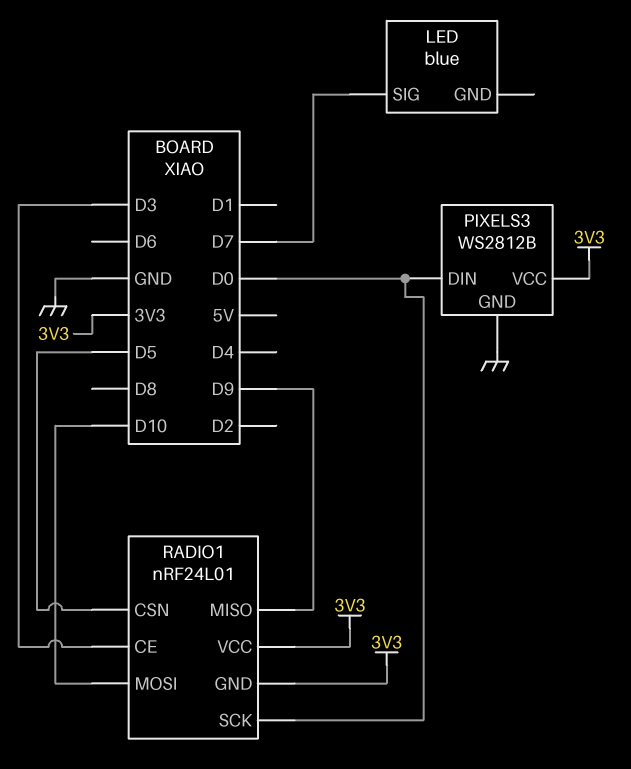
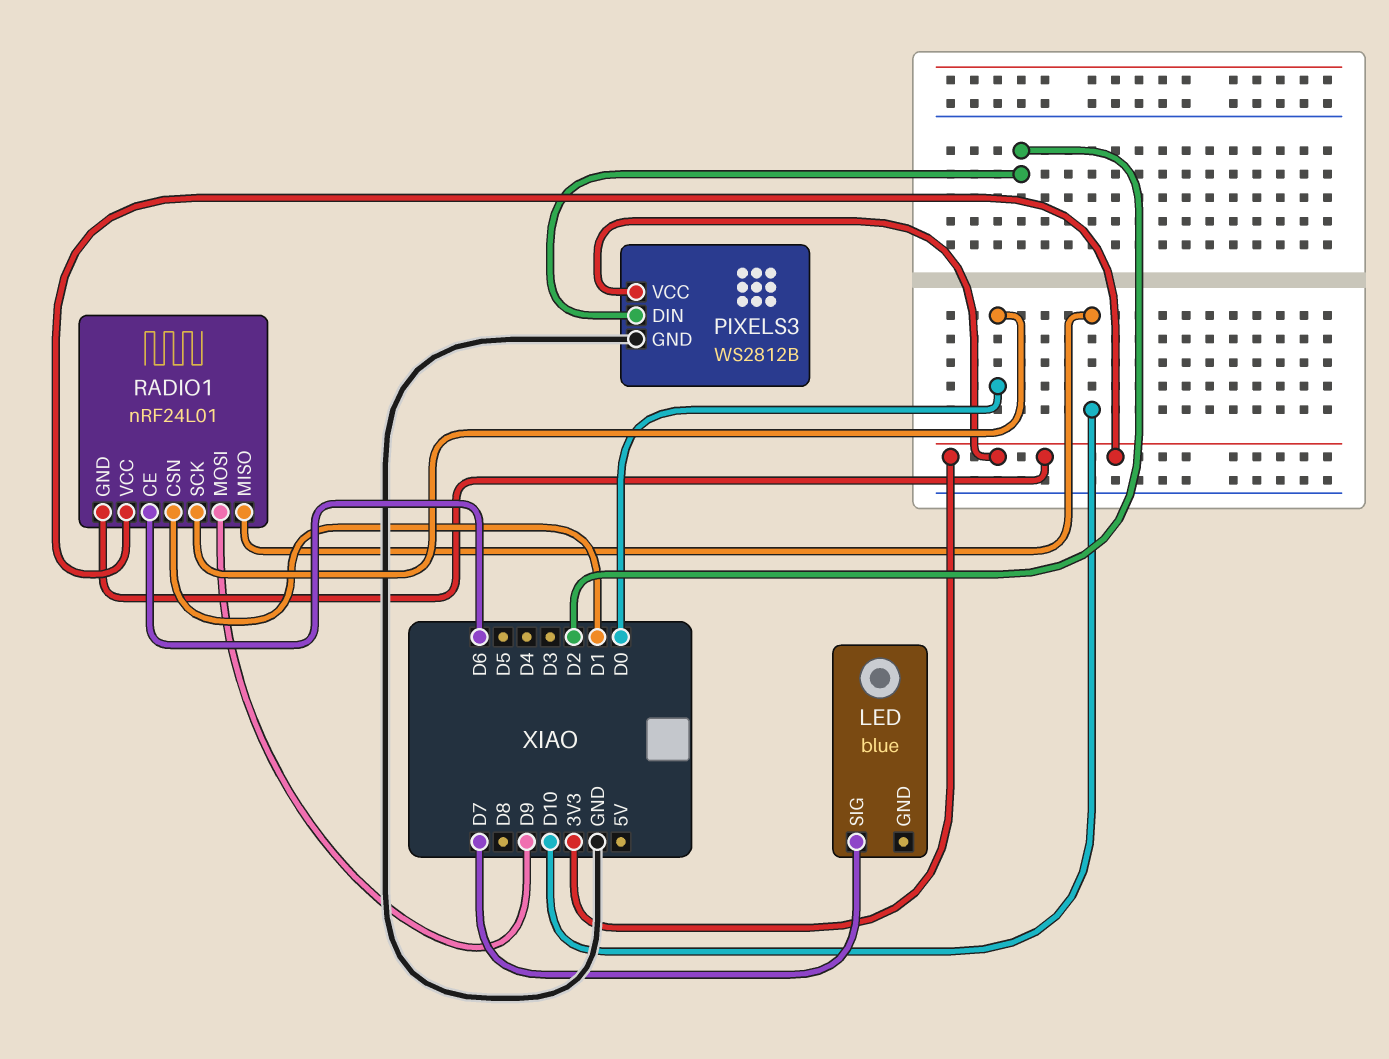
PIXELS3 pin DIN: D0 -> D2
RADIO1 pin CE: D3 -> D6
RADIO1 pin CSN: D5 -> D1
RADIO1 pin MISO: D9 -> D10
RADIO1 pin MOSI: D10 -> D9

